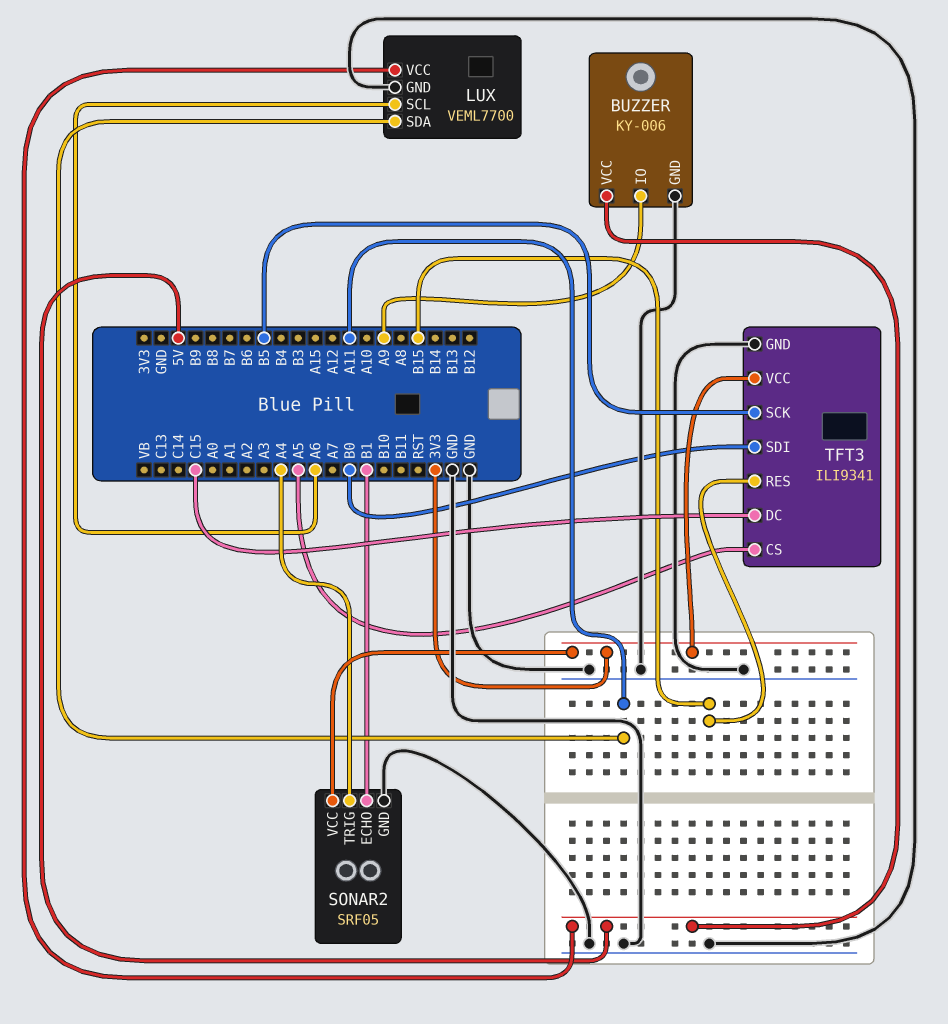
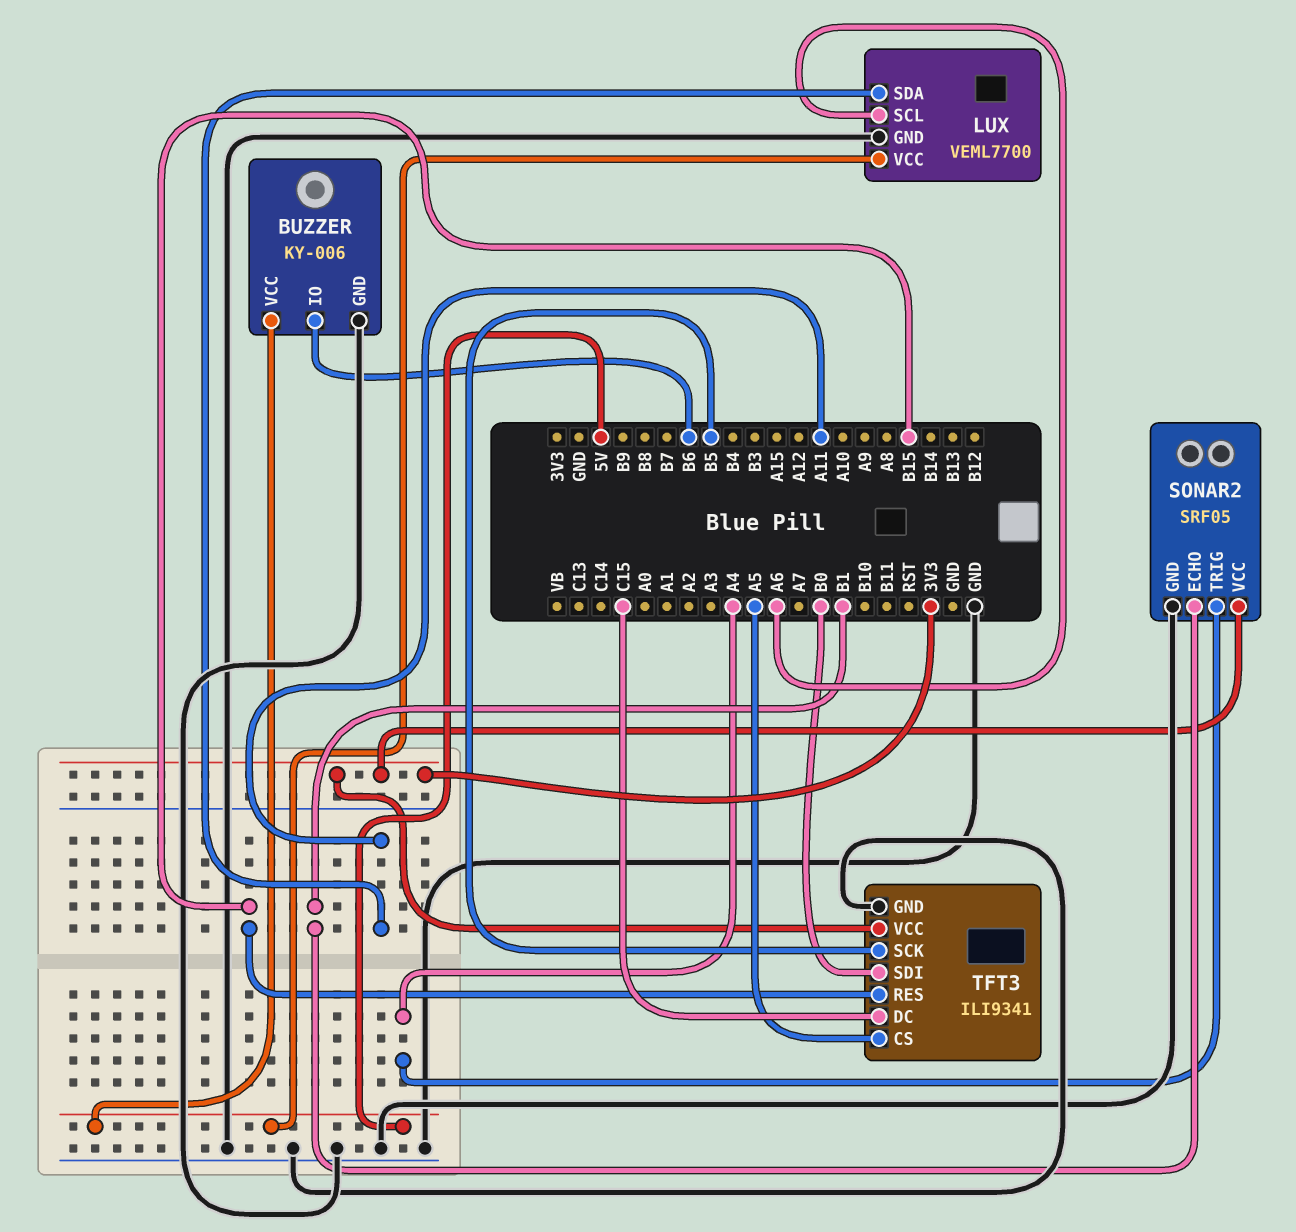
BUZZER pin IO: A9 -> B6

